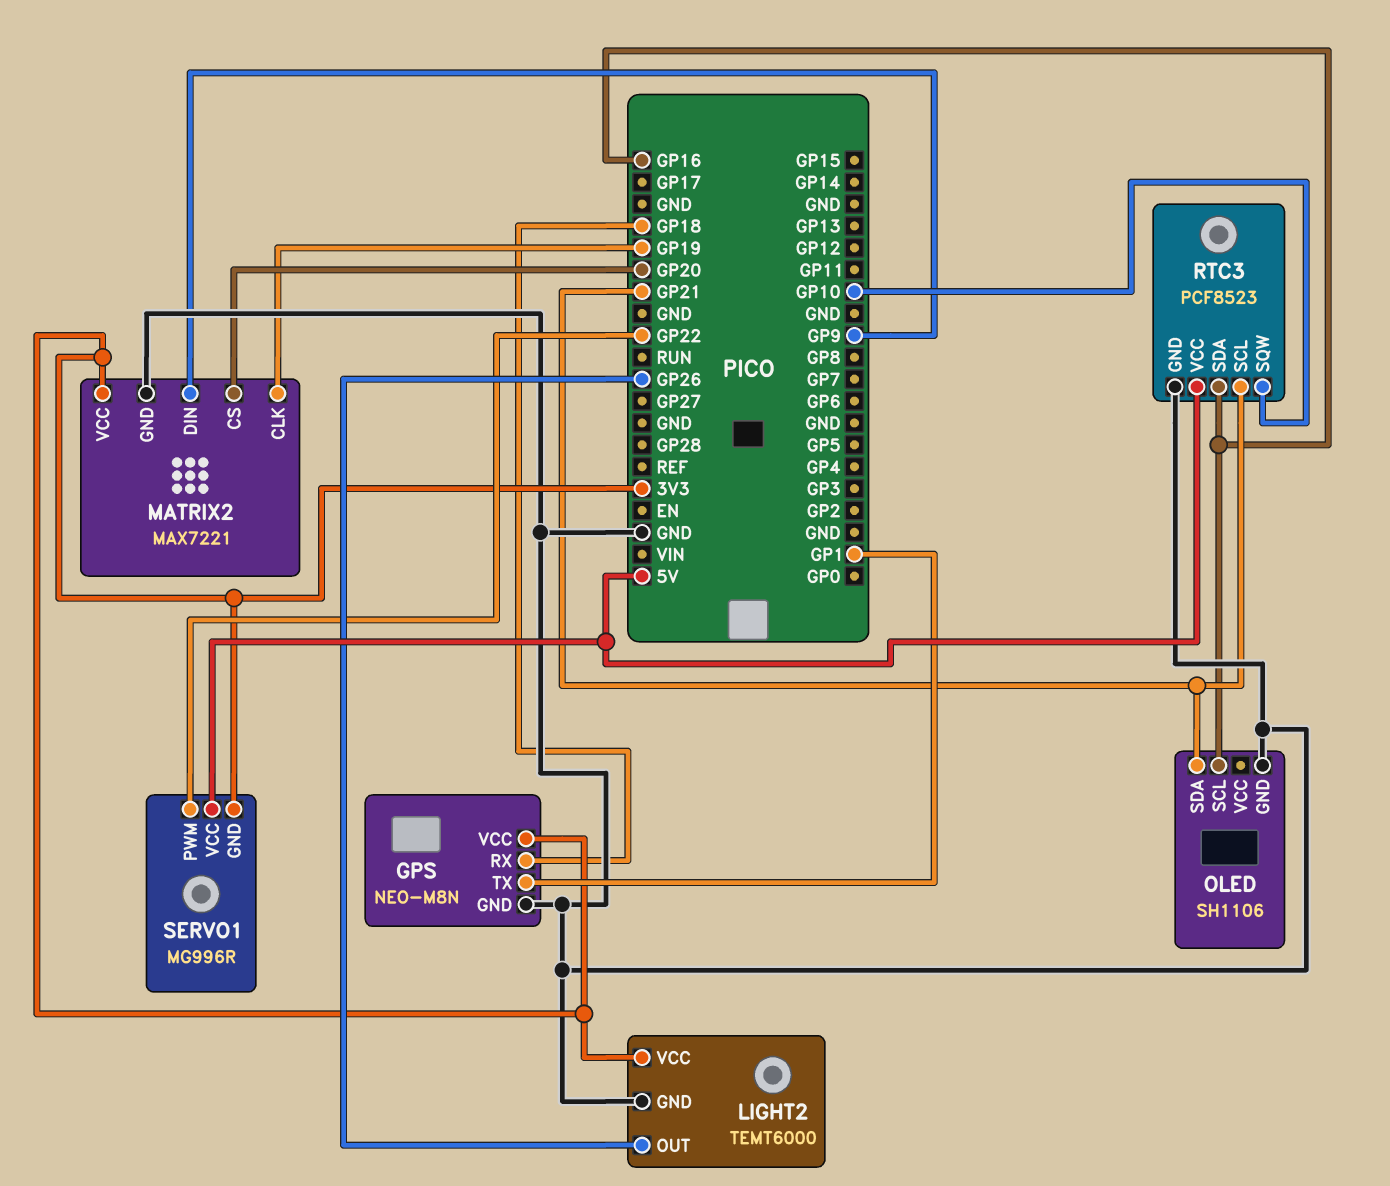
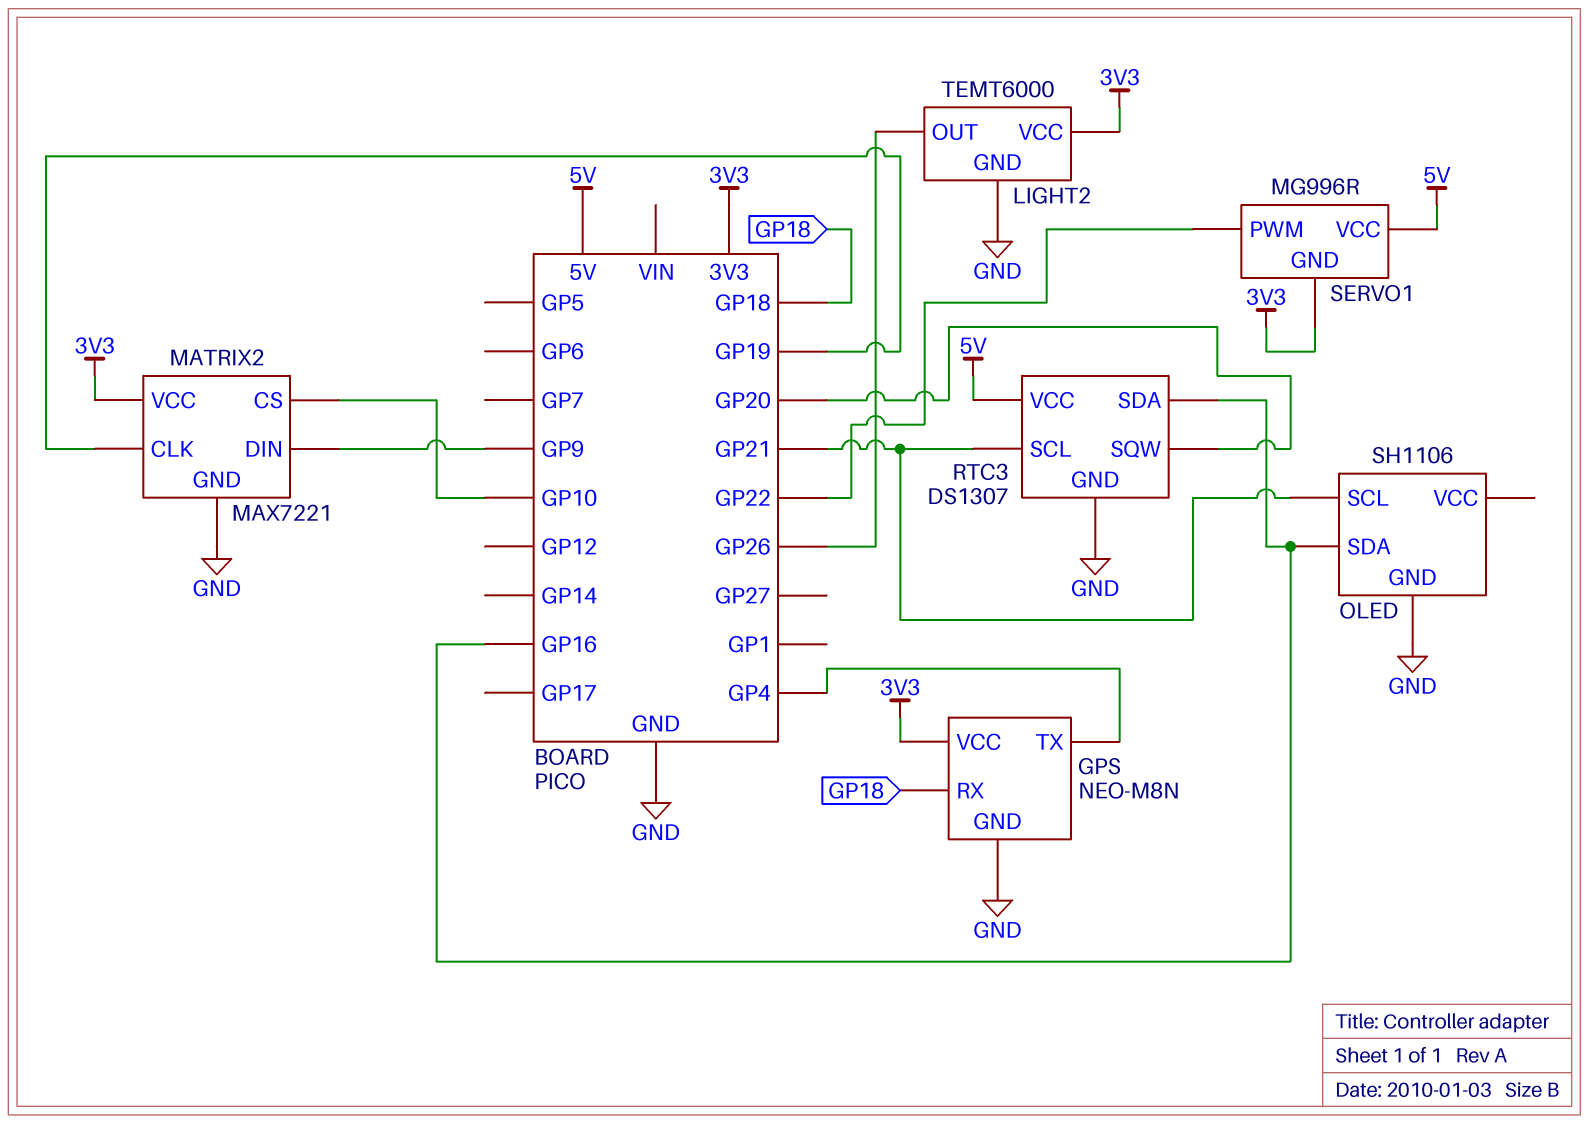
GPS pin TX: GP1 -> GP4
MATRIX2 pin CS: GP20 -> GP10
OLED pin SCL: GP16 -> GP21
OLED pin SDA: GP21 -> GP16
RTC3: PCF8523 -> DS1307
RTC3 pin SQW: GP10 -> GP20

